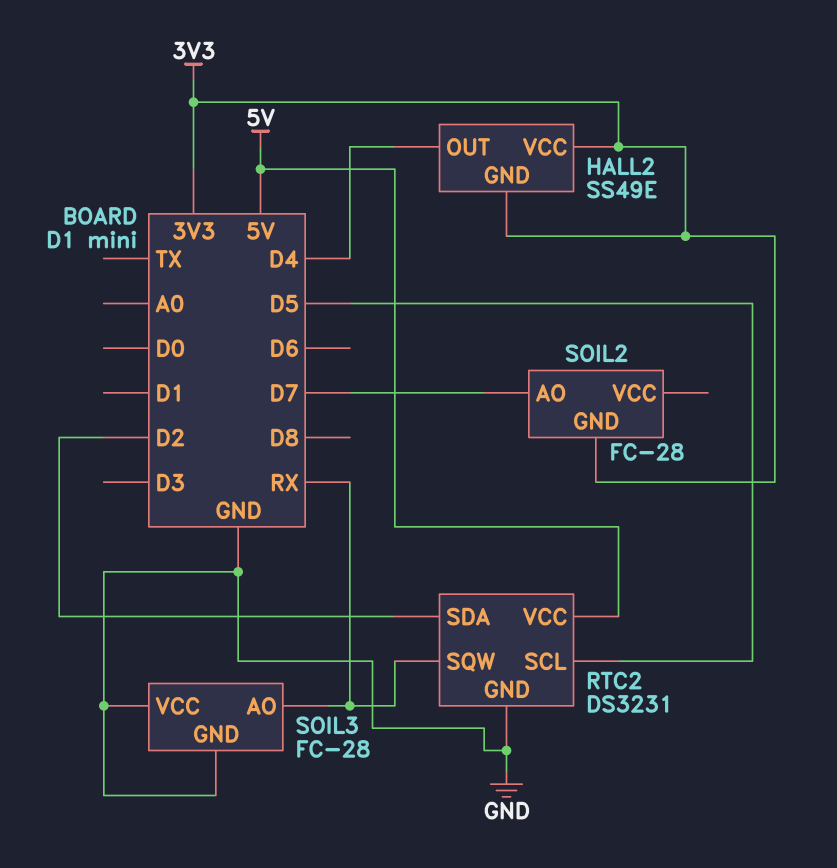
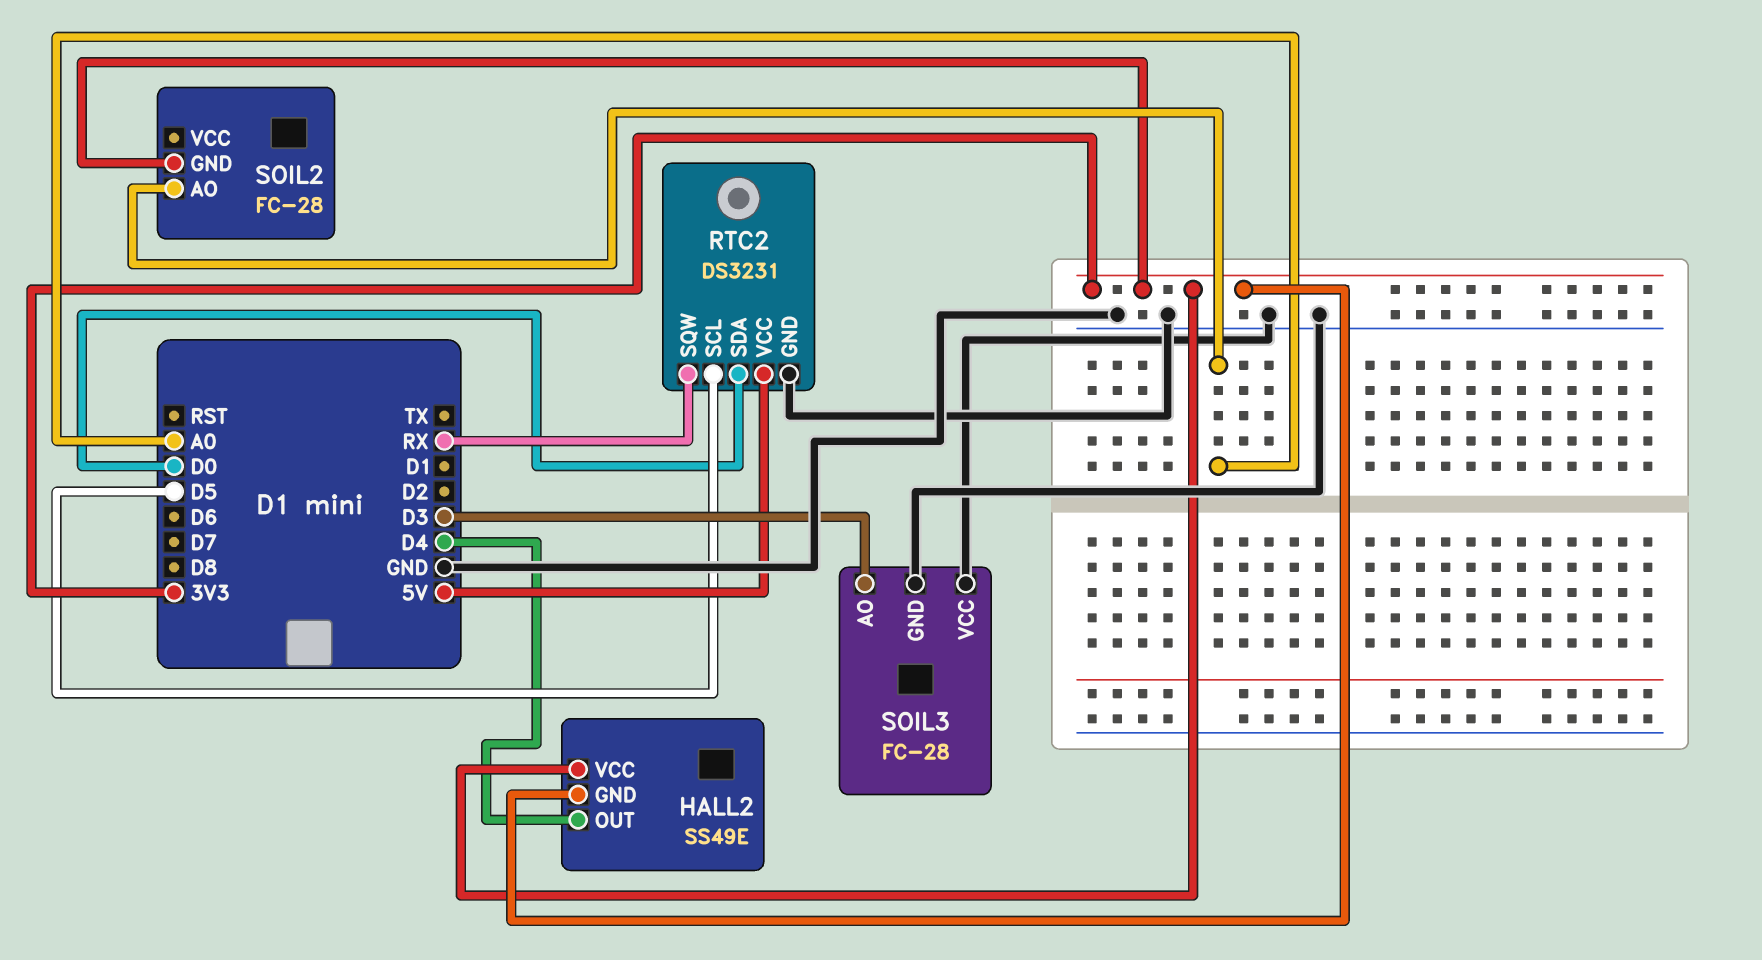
RTC2 pin SDA: D2 -> D0
SOIL2 pin AO: D7 -> A0
SOIL3 pin AO: RX -> D3

